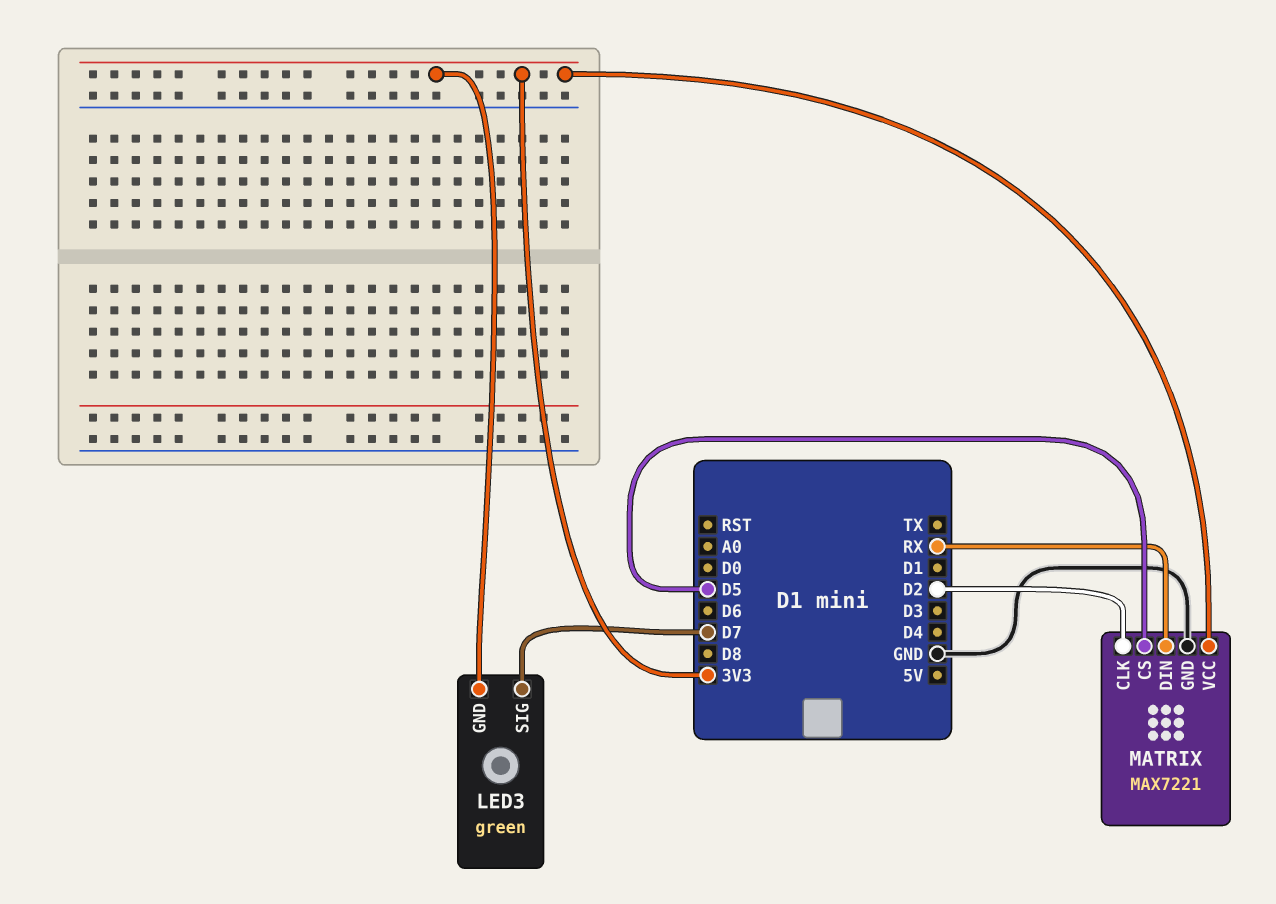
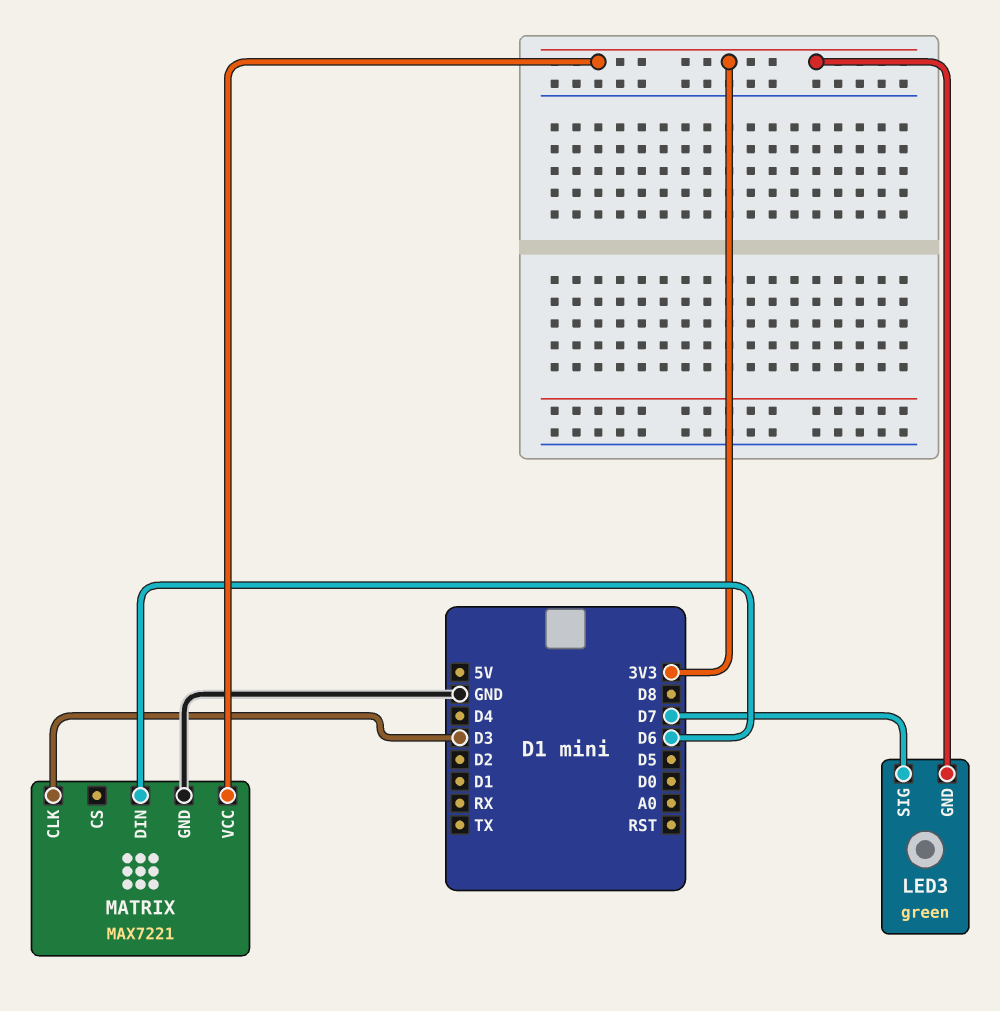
MATRIX pin CLK: D2 -> D3
MATRIX pin CS: D5 -> none
MATRIX pin DIN: RX -> D6

